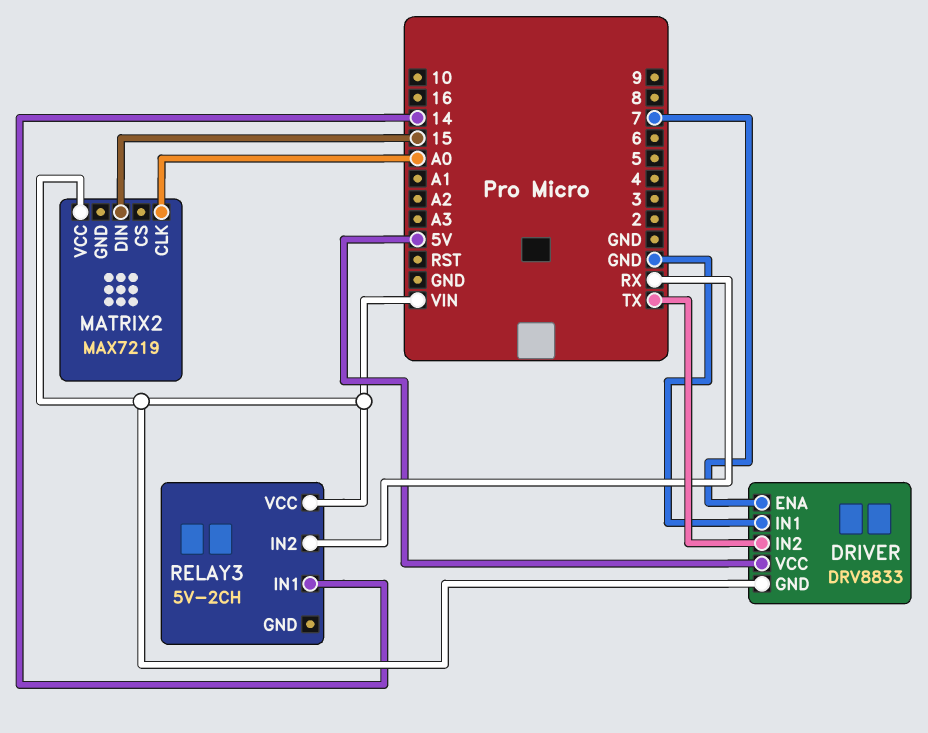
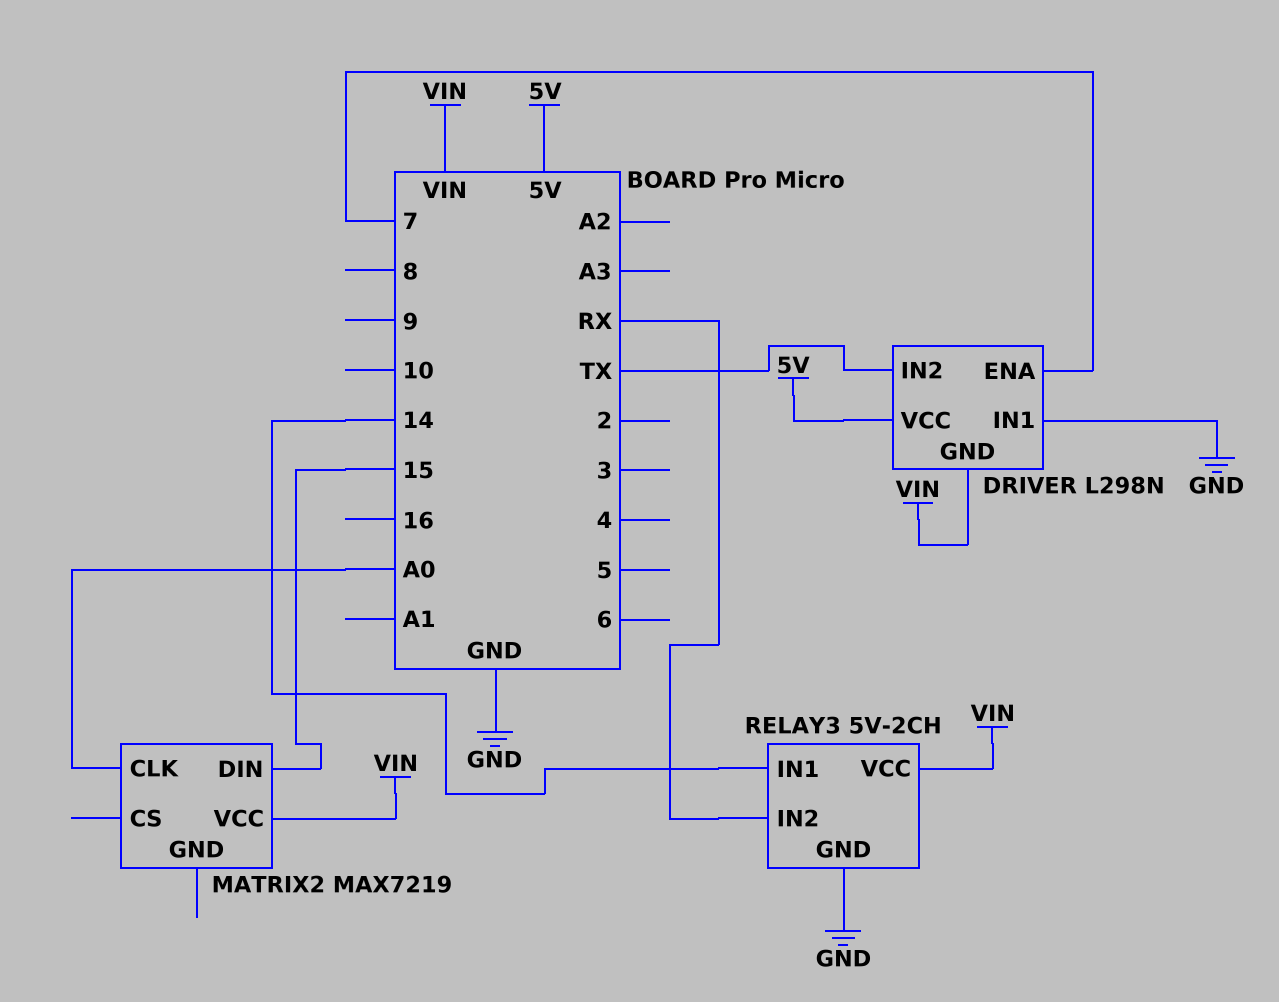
DRIVER: DRV8833 -> L298N
RELAY3 pin GND: none -> GND

